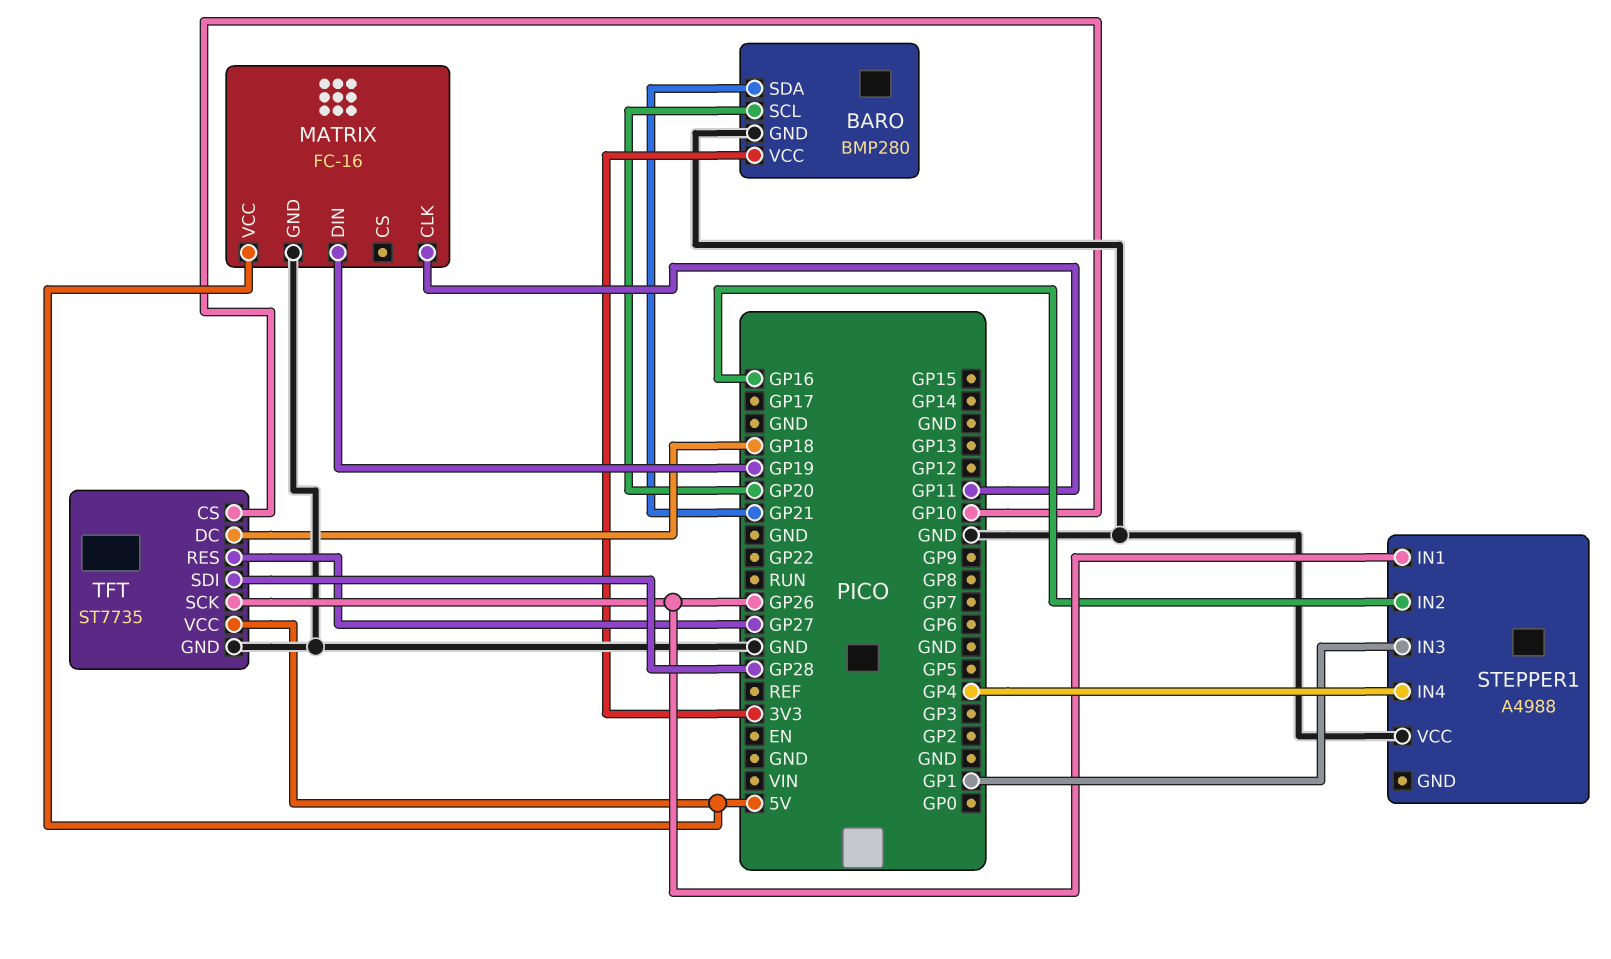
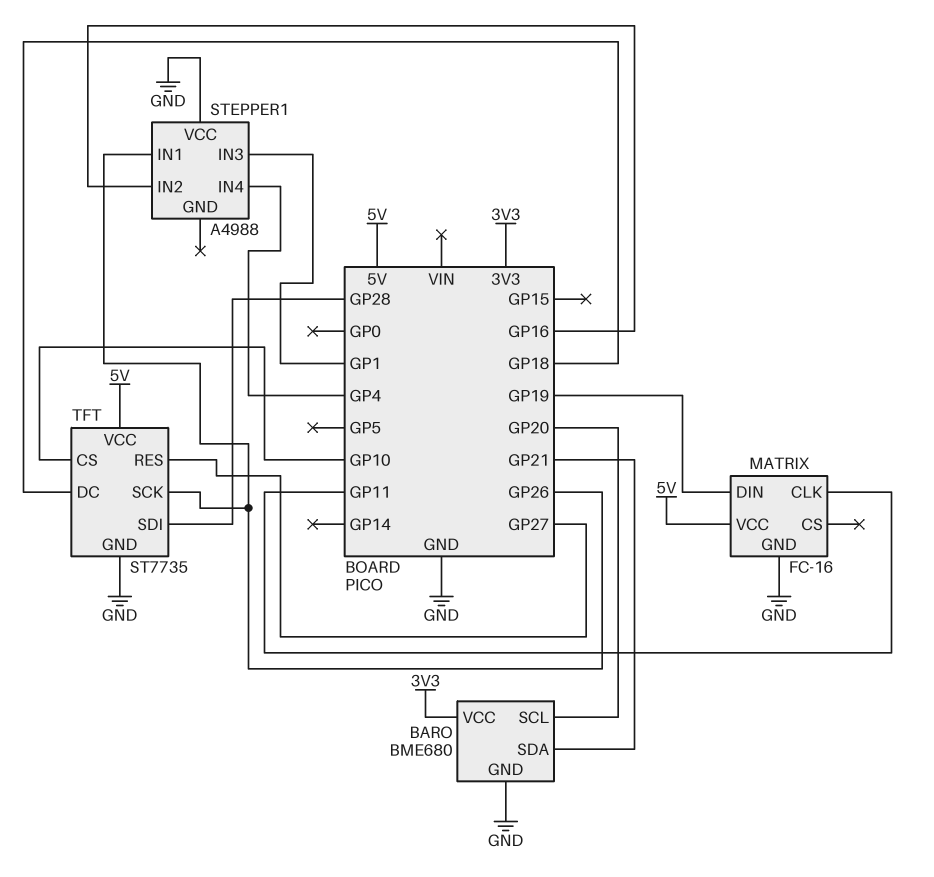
BARO: BMP280 -> BME680

